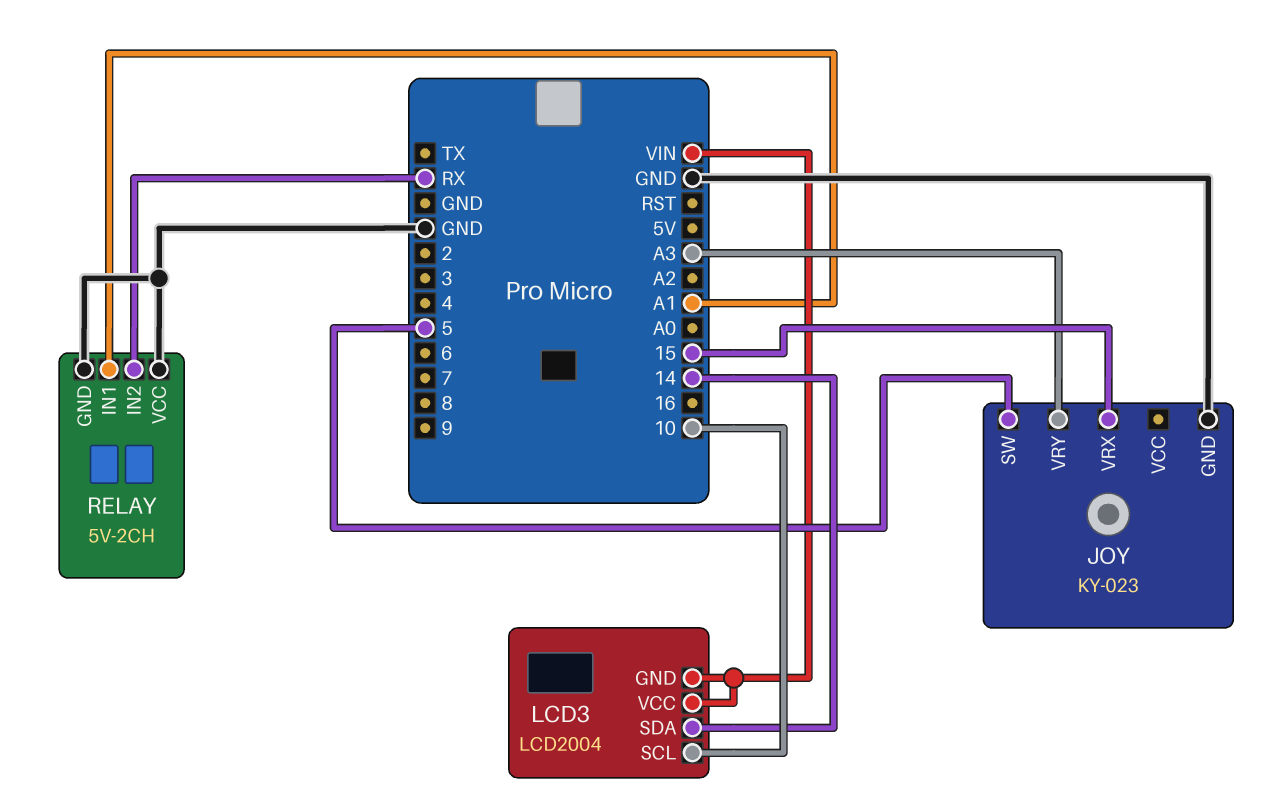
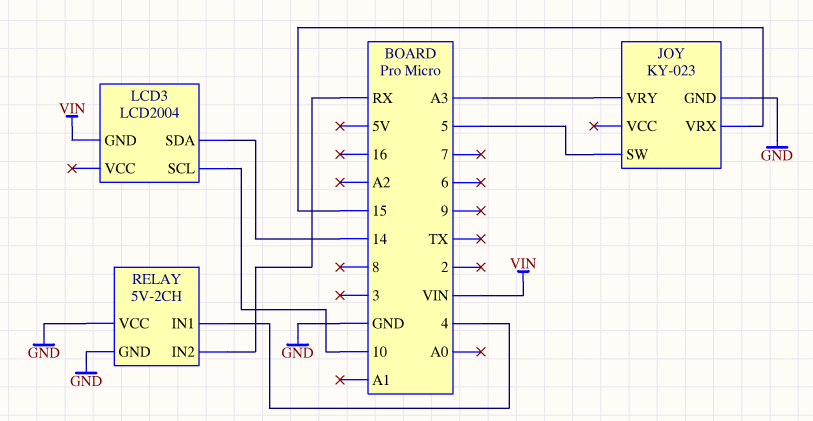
LCD3 pin VCC: VIN -> none
RELAY pin IN1: A1 -> 4

